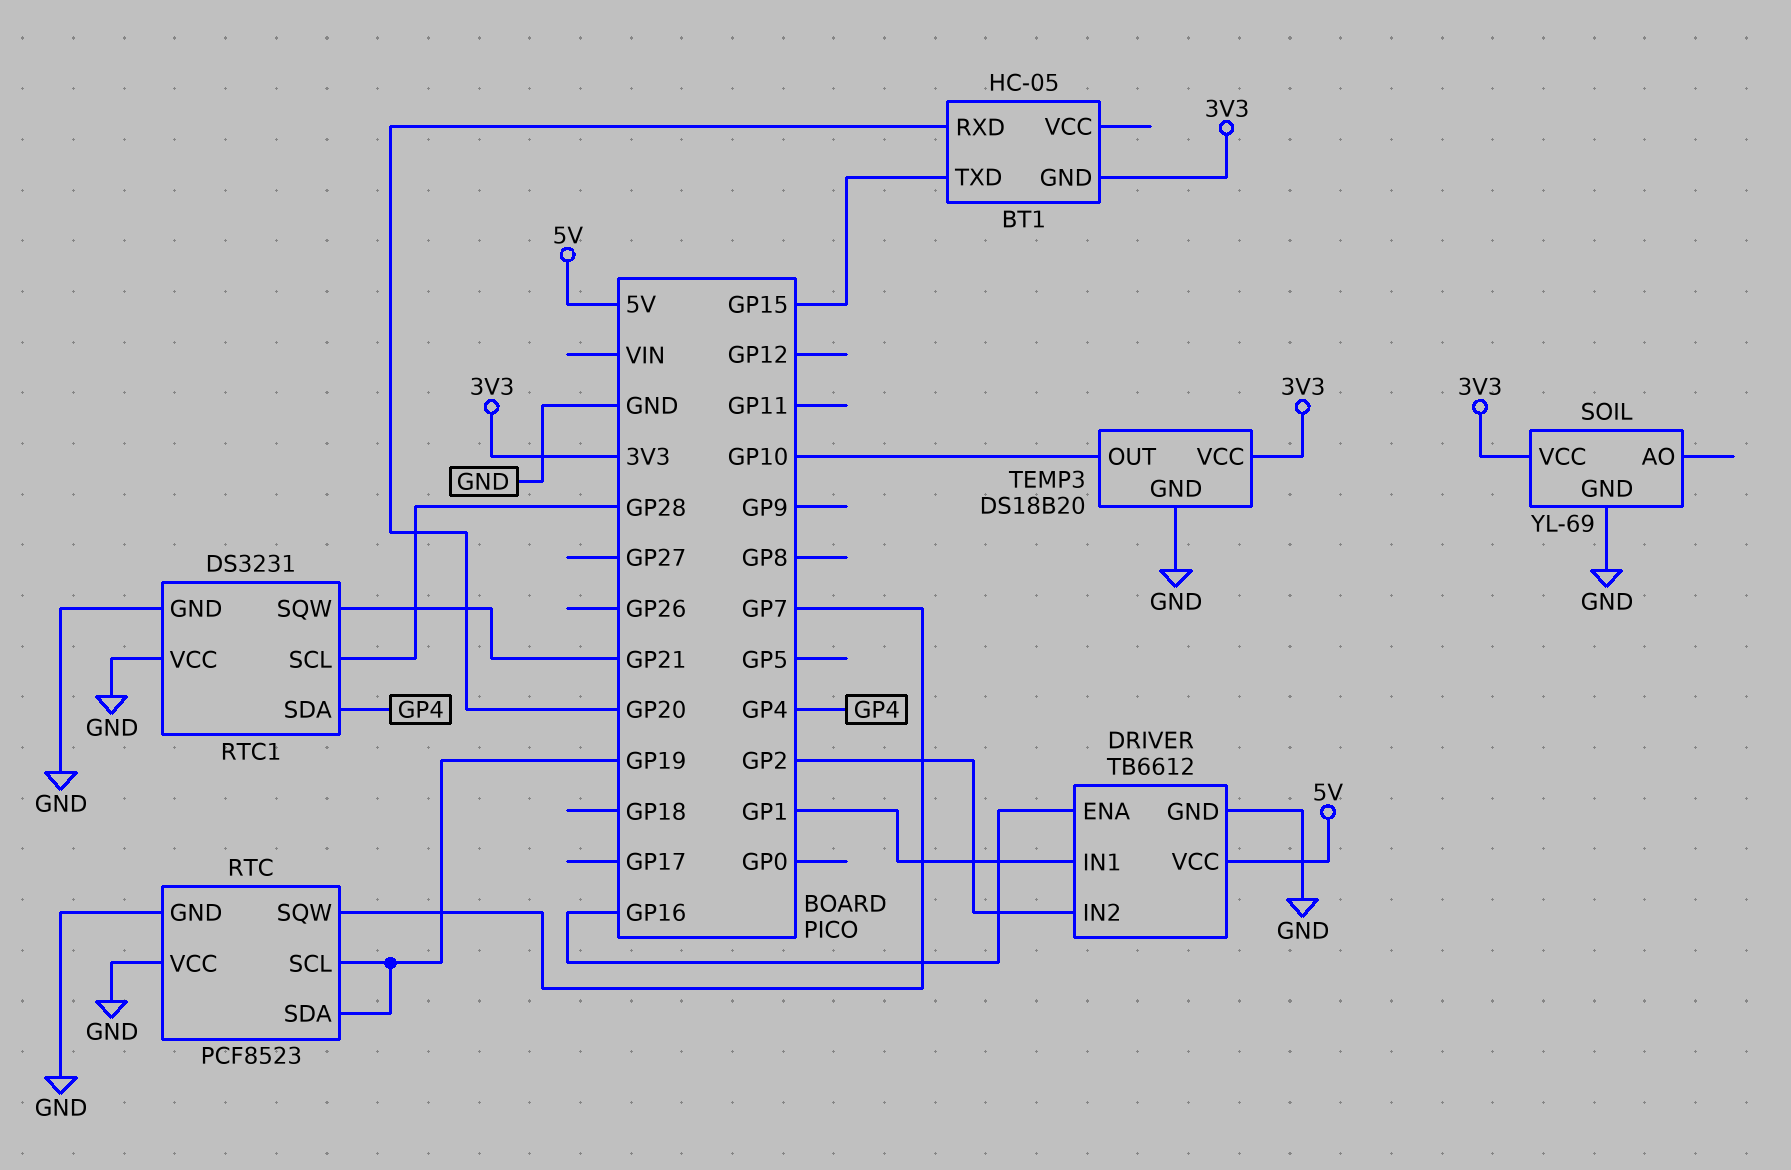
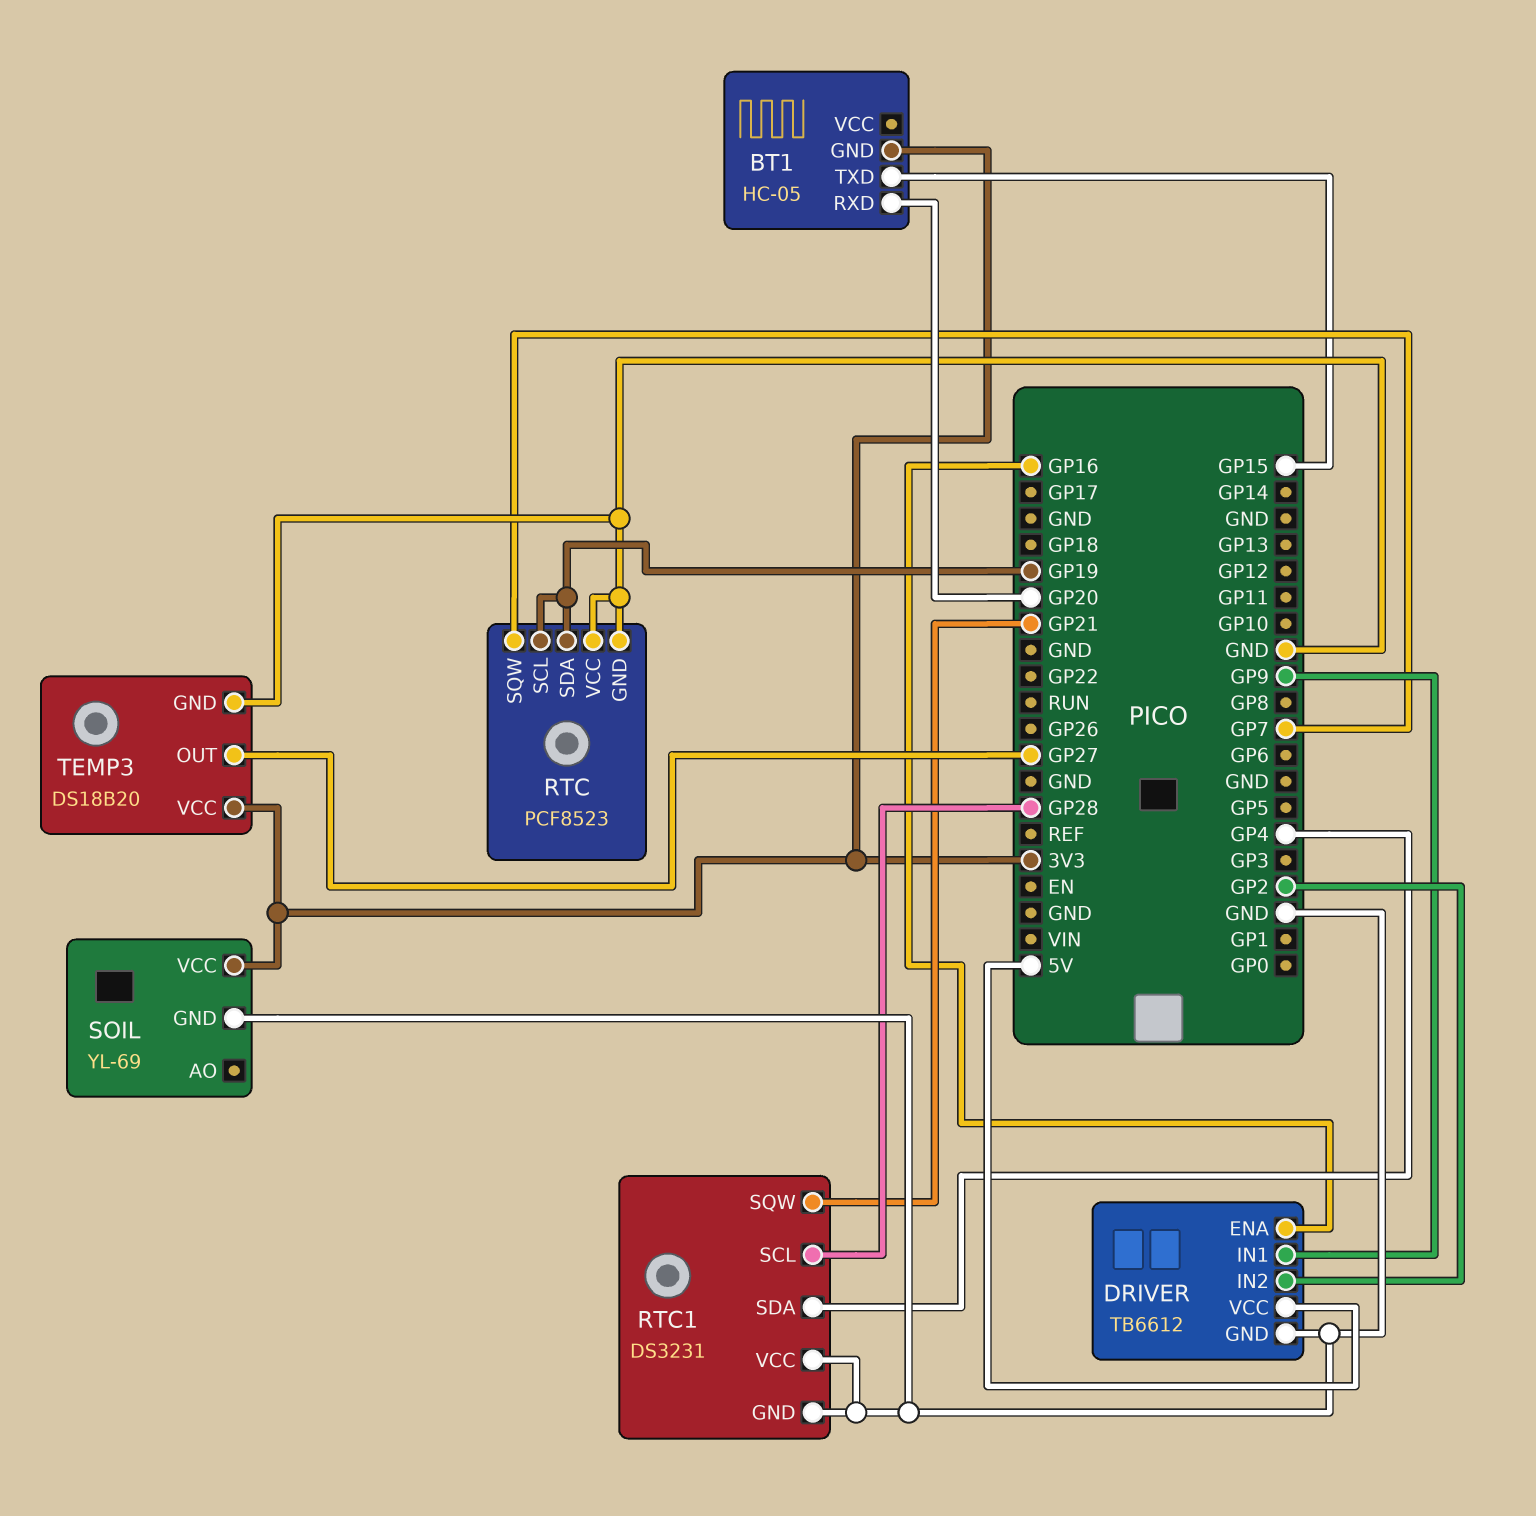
DRIVER pin IN1: GP1 -> GP9
TEMP3 pin OUT: GP10 -> GP27

